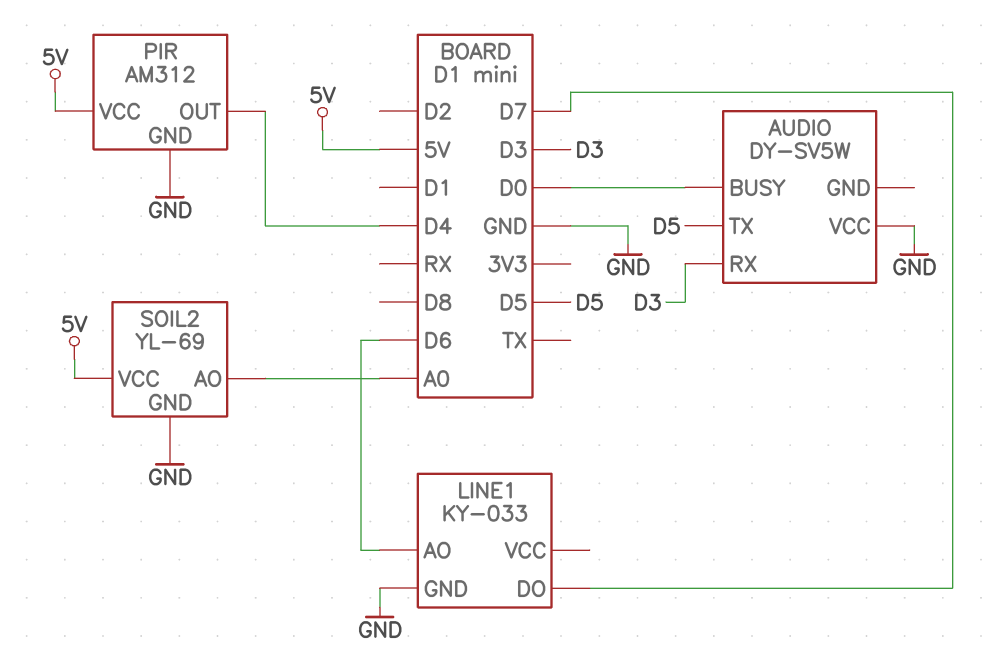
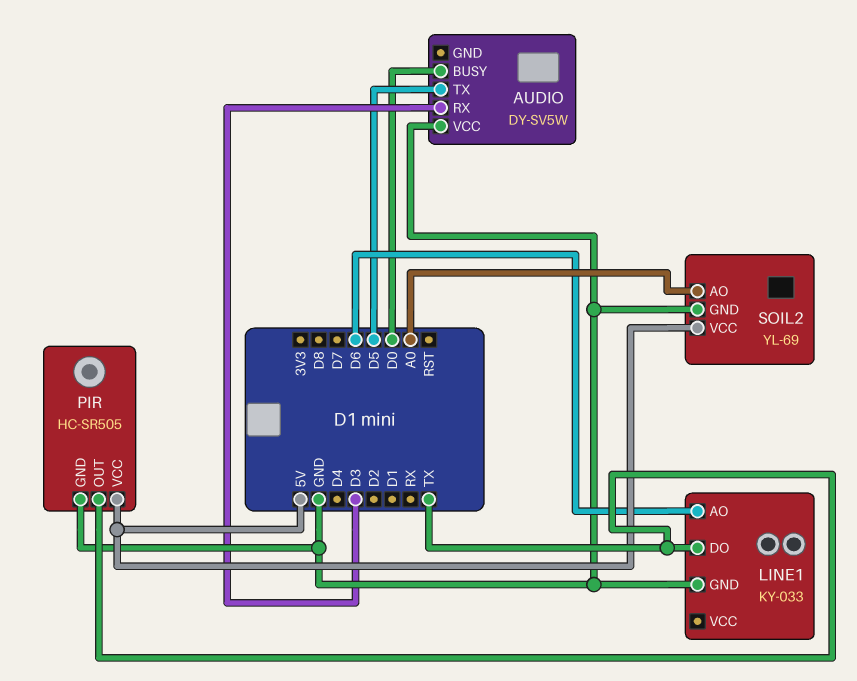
LINE1 pin DO: D7 -> TX
PIR: AM312 -> HC-SR505
PIR pin OUT: D4 -> TX

